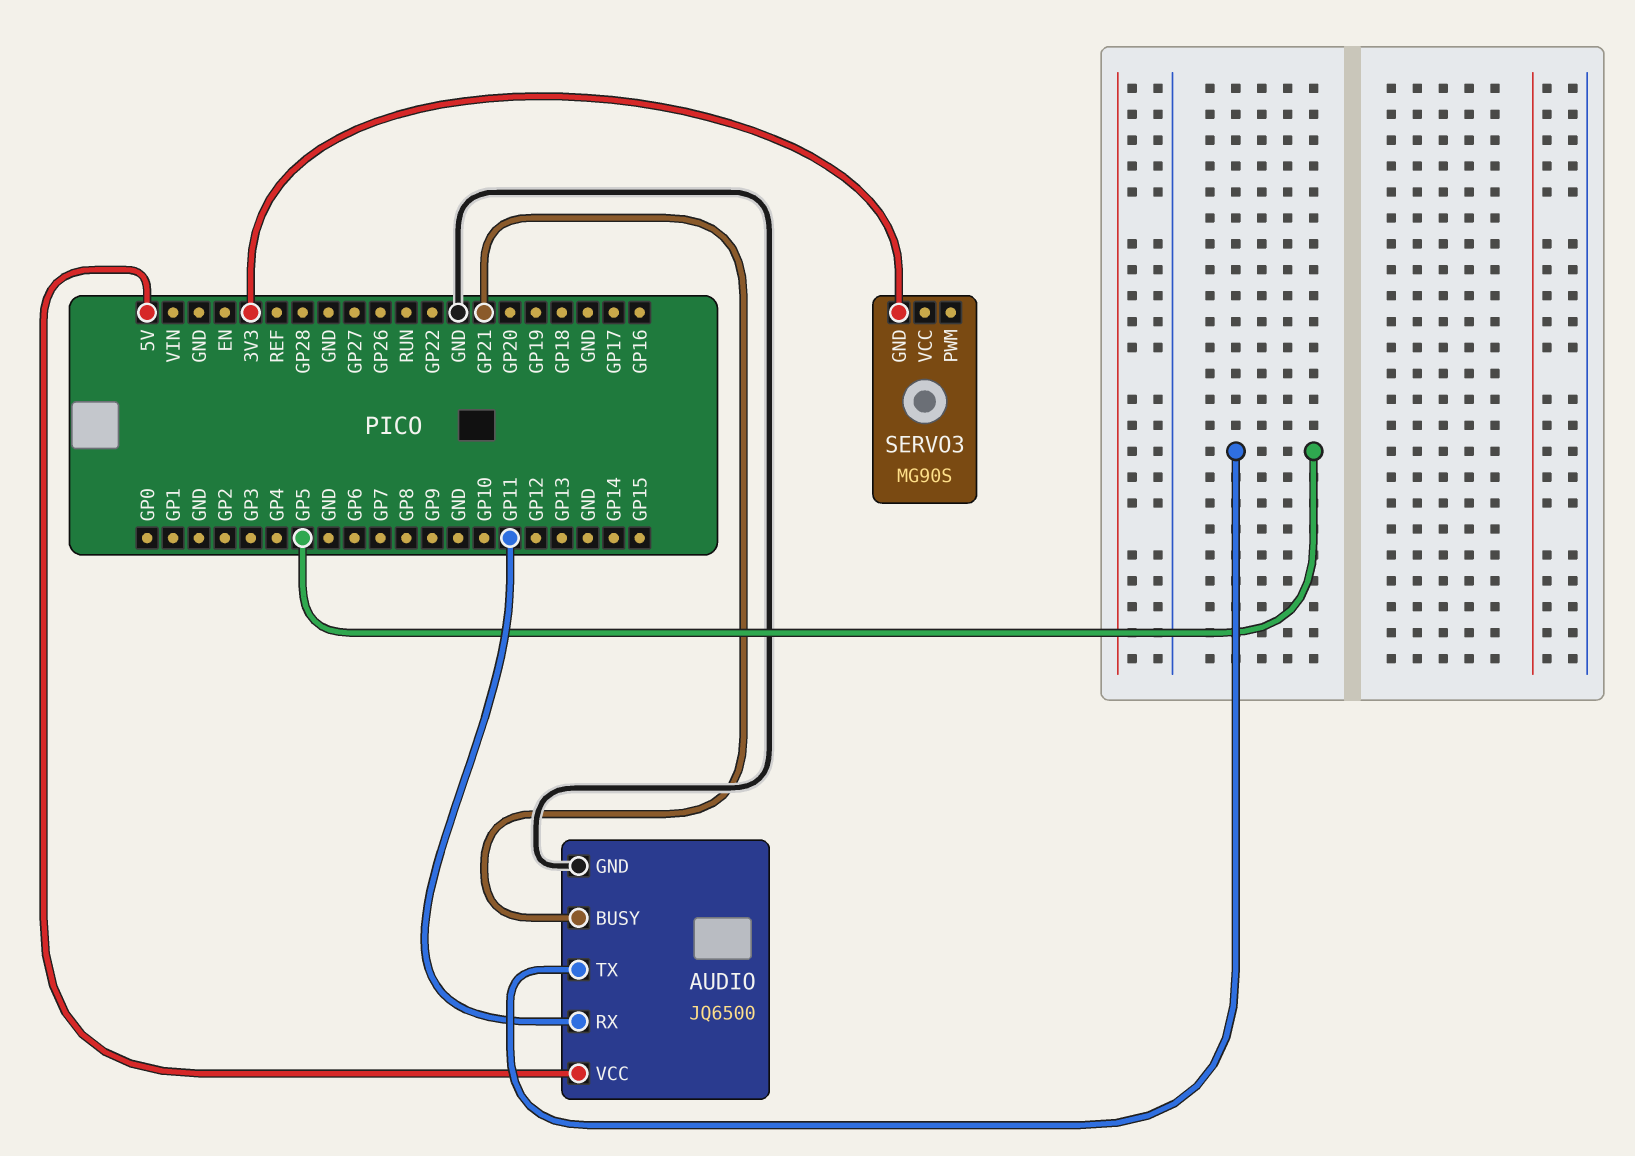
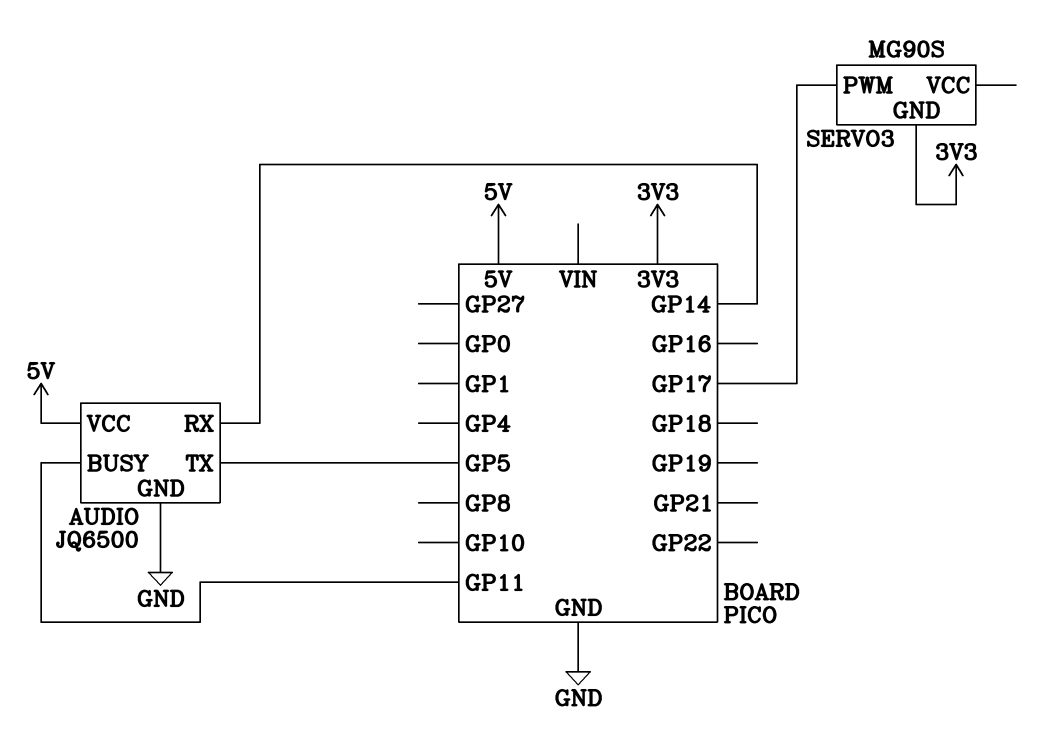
AUDIO pin BUSY: GP21 -> GP11
AUDIO pin RX: GP11 -> GP14
SERVO3 pin PWM: none -> GP17

